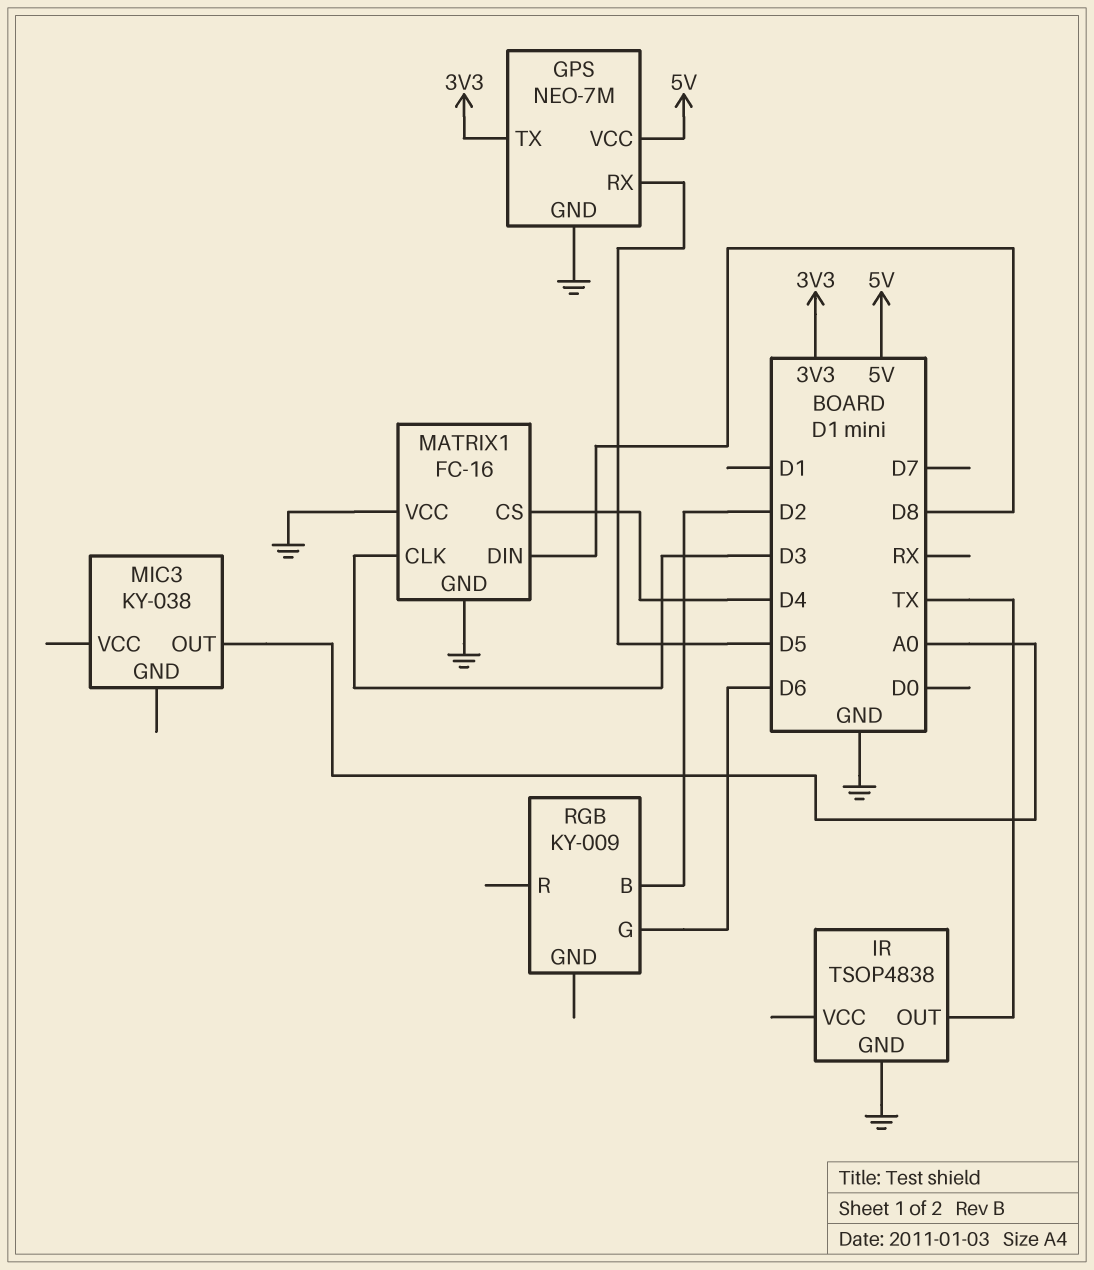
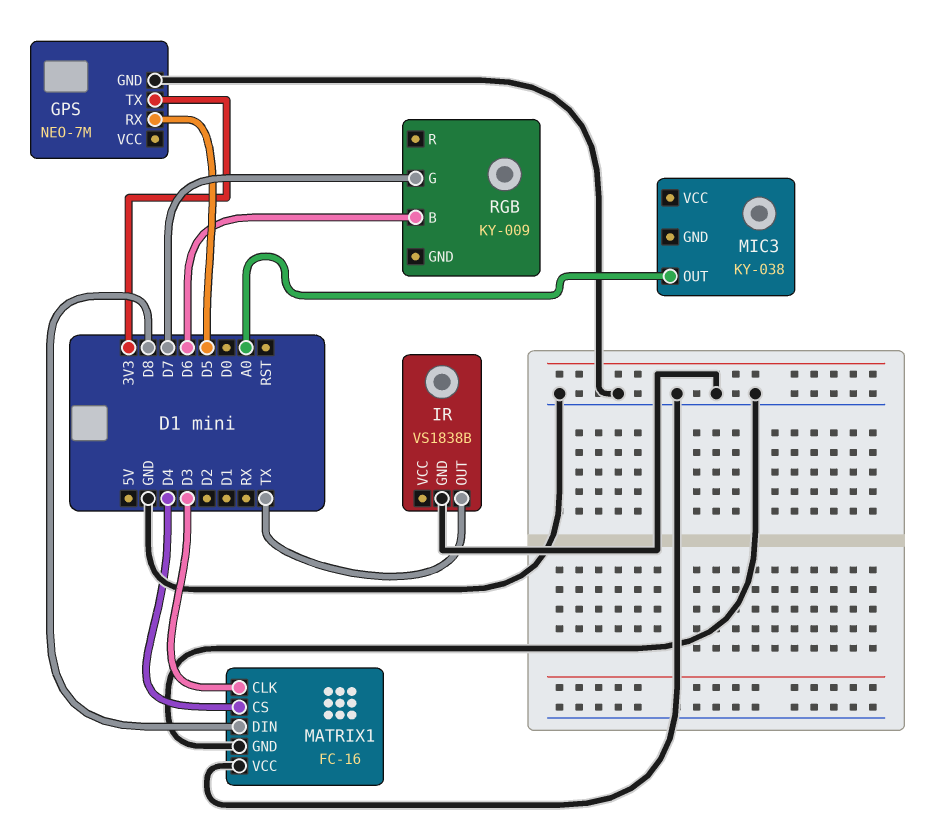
GPS pin VCC: 5V -> none
IR: TSOP4838 -> VS1838B
RGB pin B: D2 -> D6
RGB pin G: D6 -> D7

